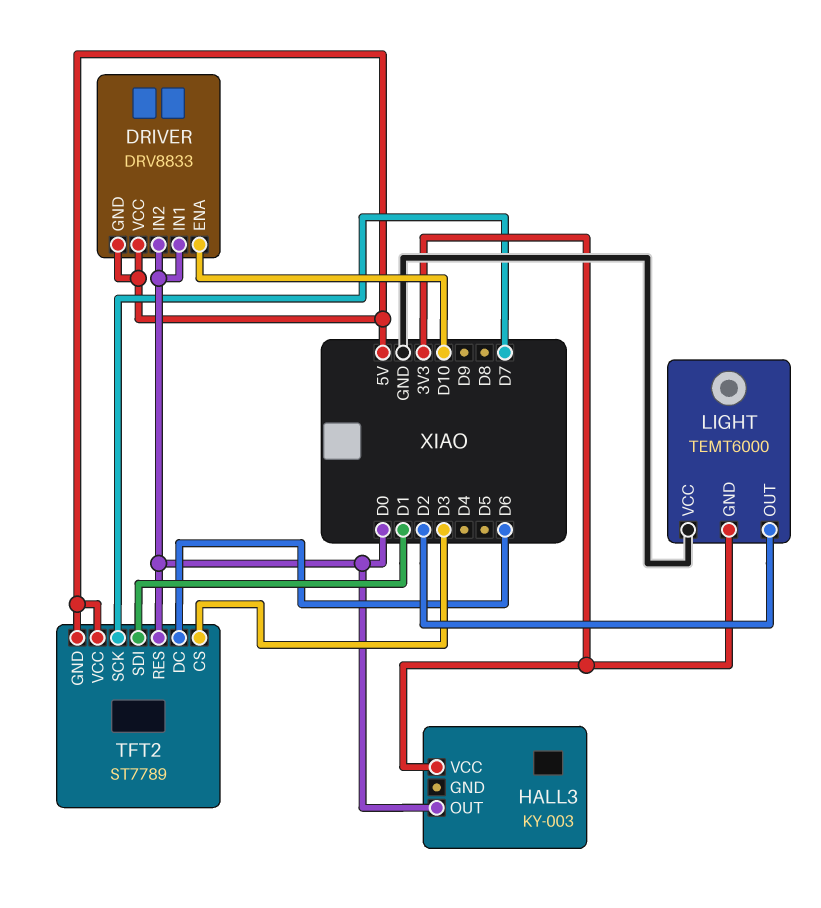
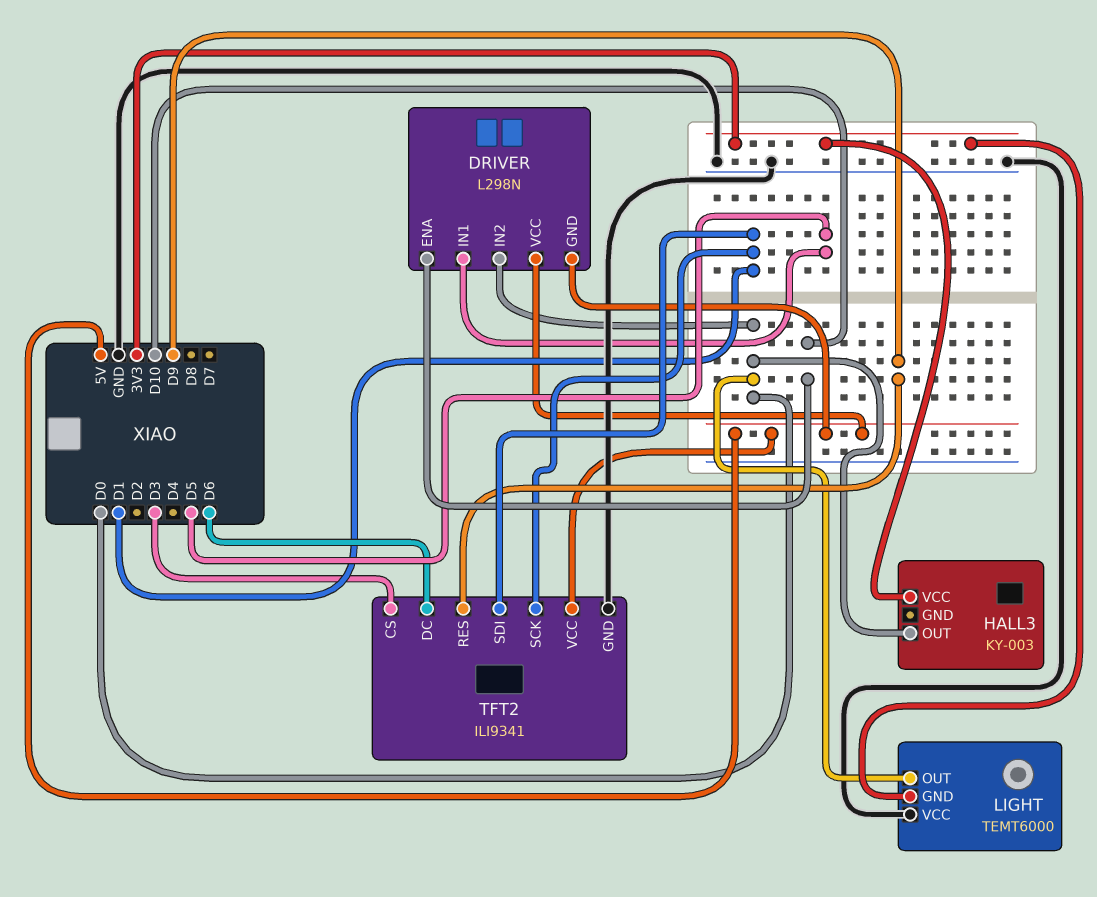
DRIVER: DRV8833 -> L298N
DRIVER pin IN1: D0 -> D5
LIGHT pin OUT: D2 -> D0
TFT2: ST7789 -> ILI9341
TFT2 pin GND: 5V -> GND
TFT2 pin RES: D0 -> D9
TFT2 pin SCK: D7 -> D1

